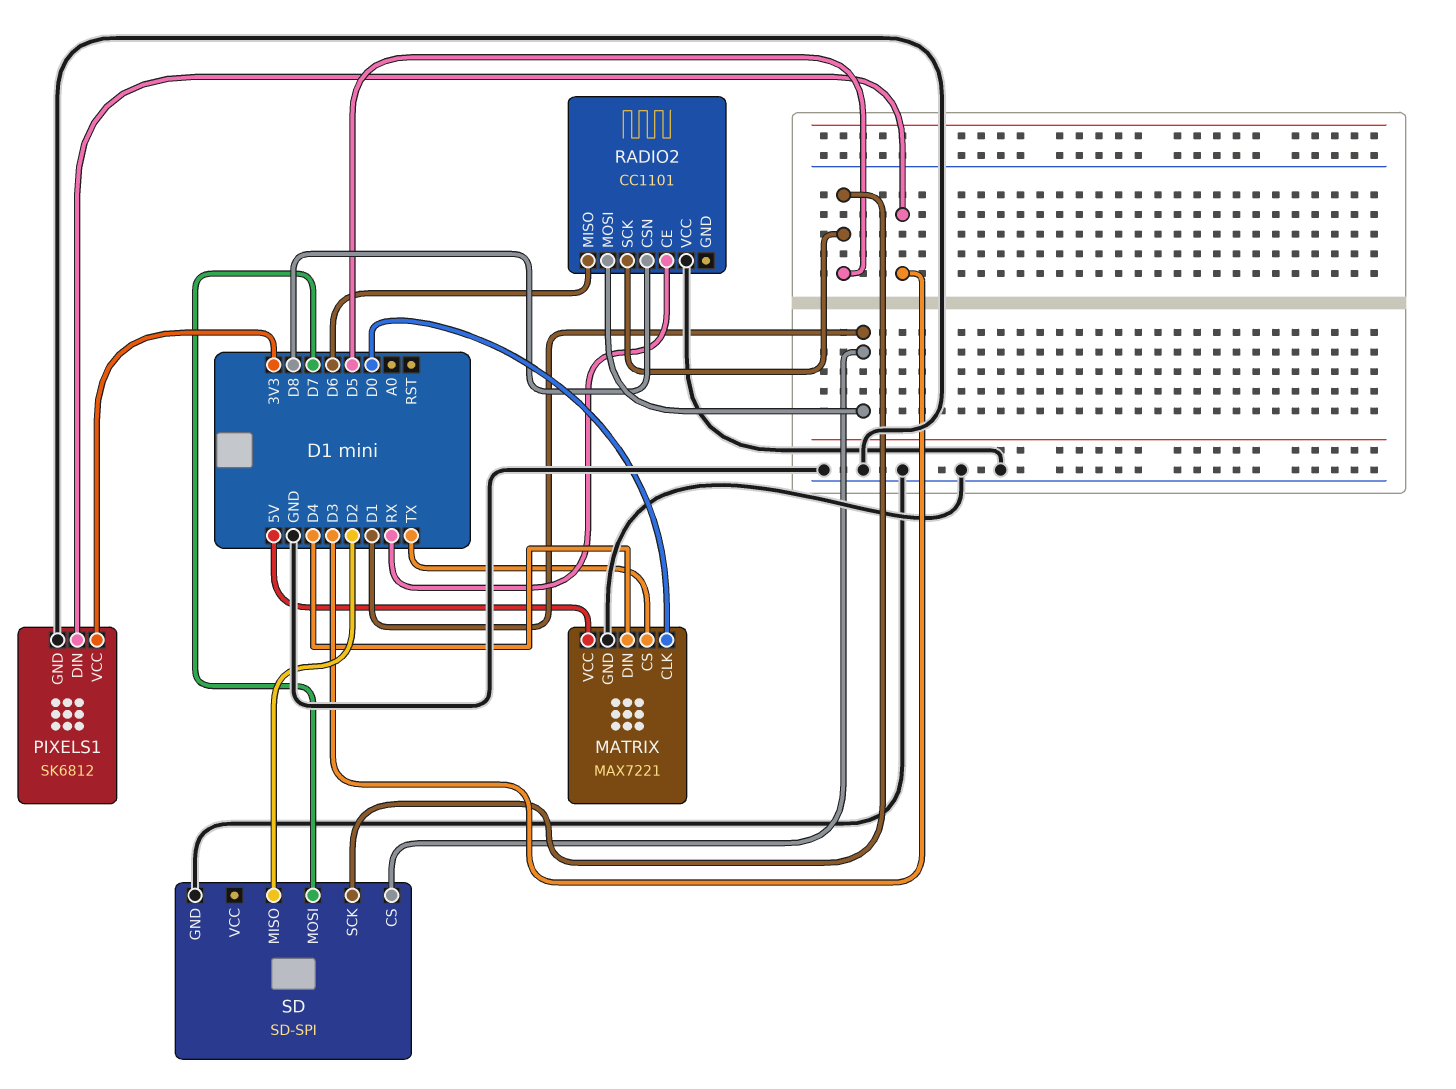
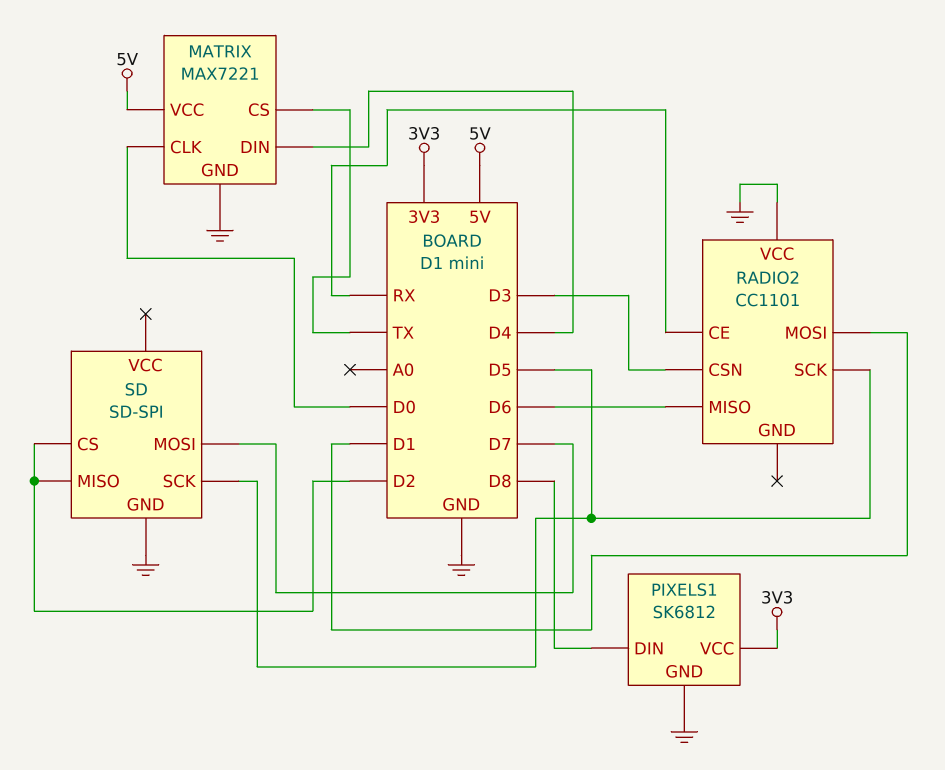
PIXELS1 pin DIN: D3 -> D8
RADIO2 pin CSN: D8 -> D3
SD pin CS: D1 -> D2

